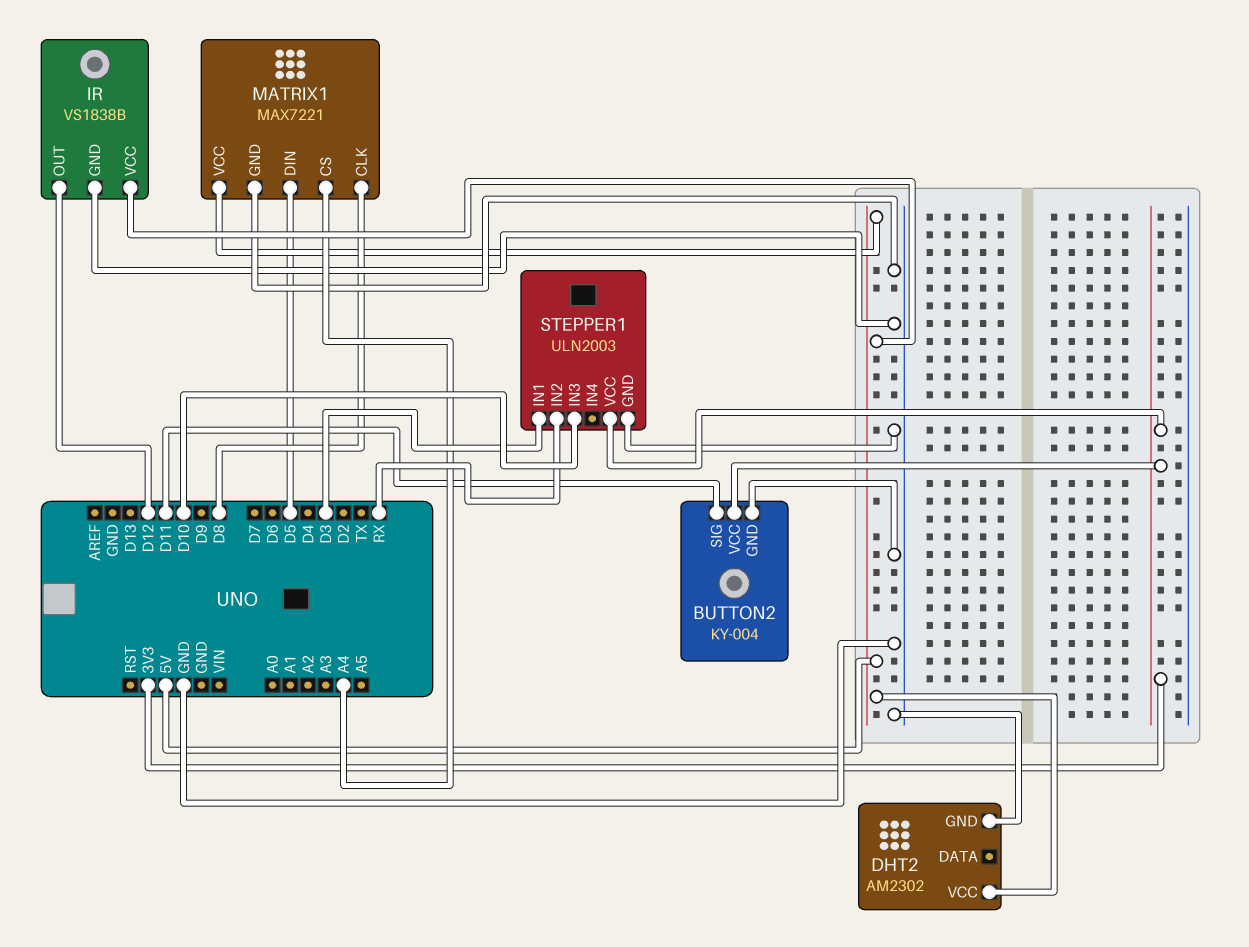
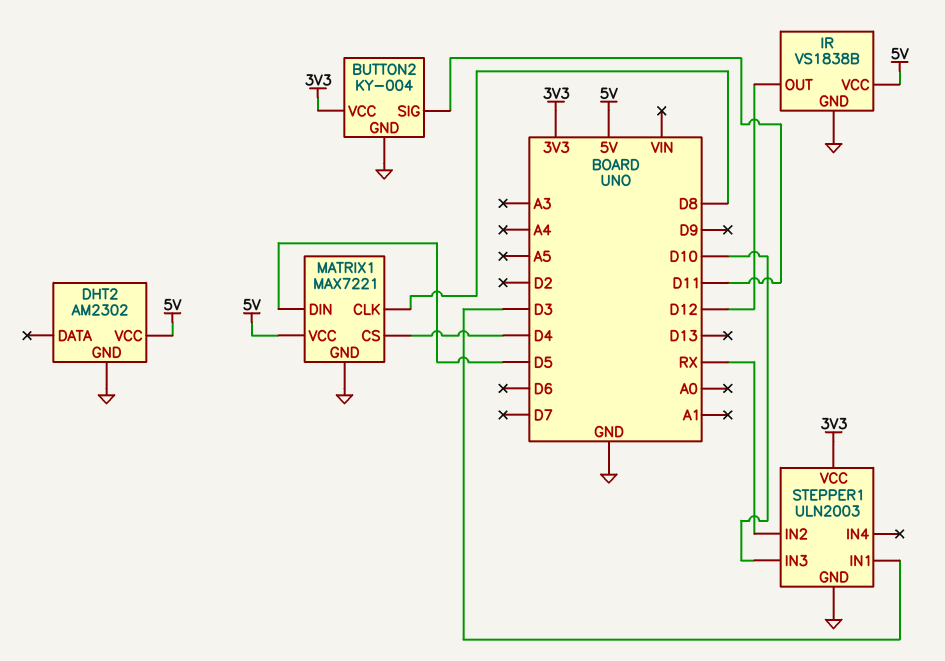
MATRIX1 pin CS: A4 -> D4

